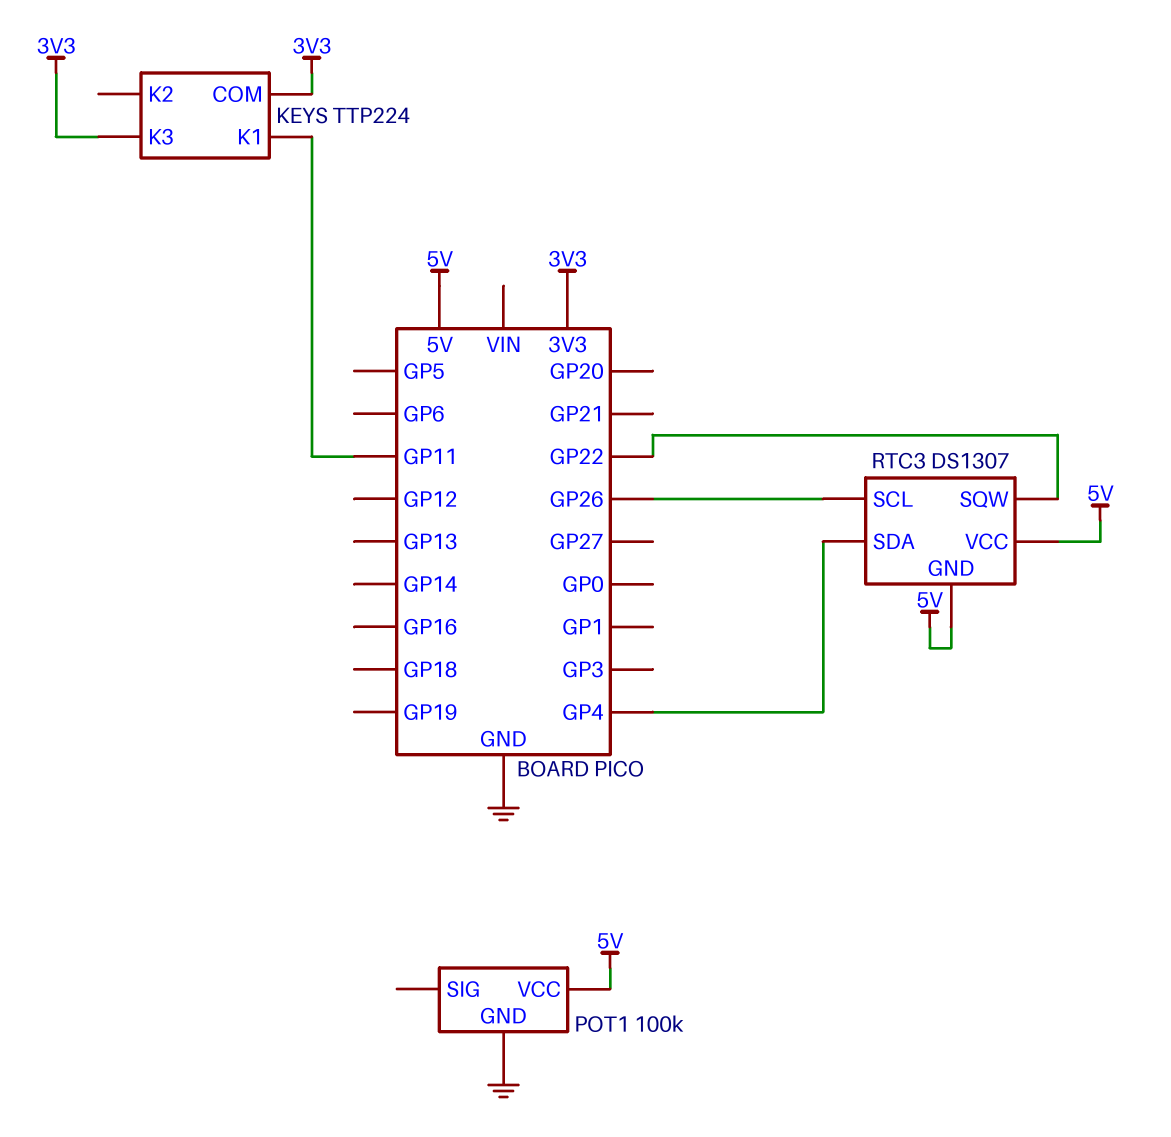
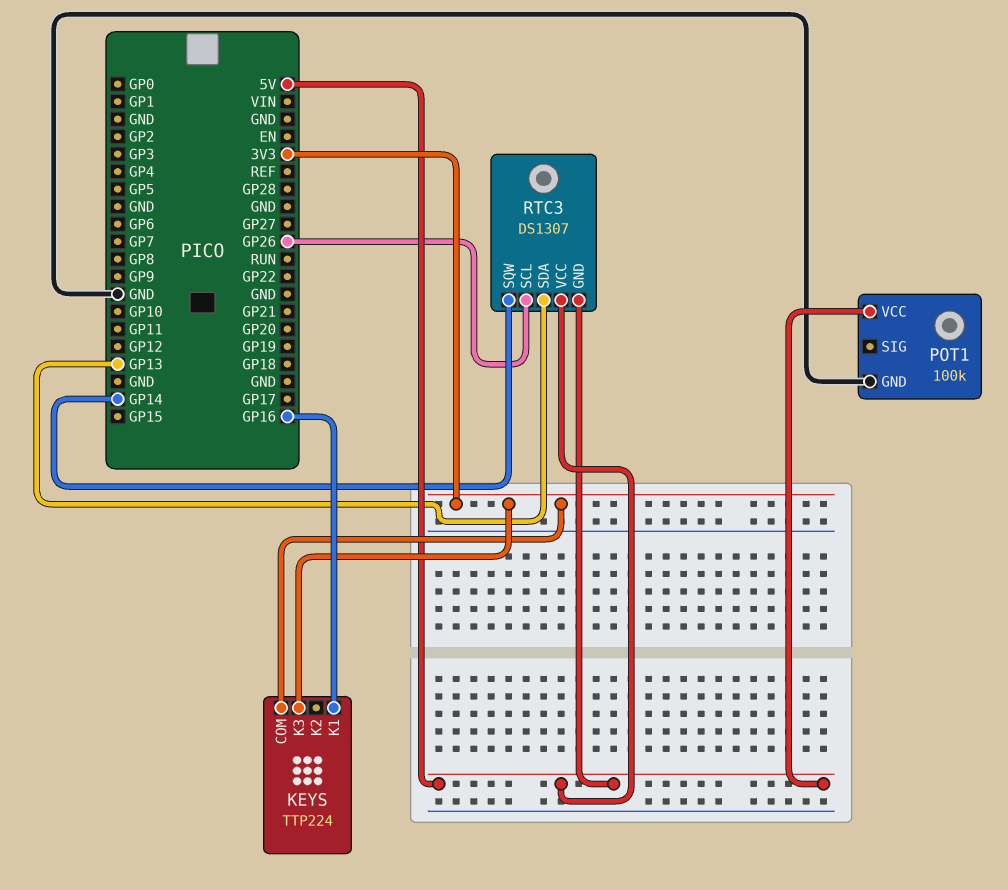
KEYS pin K1: GP11 -> GP16
RTC3 pin SDA: GP4 -> GP13
RTC3 pin SQW: GP22 -> GP14

